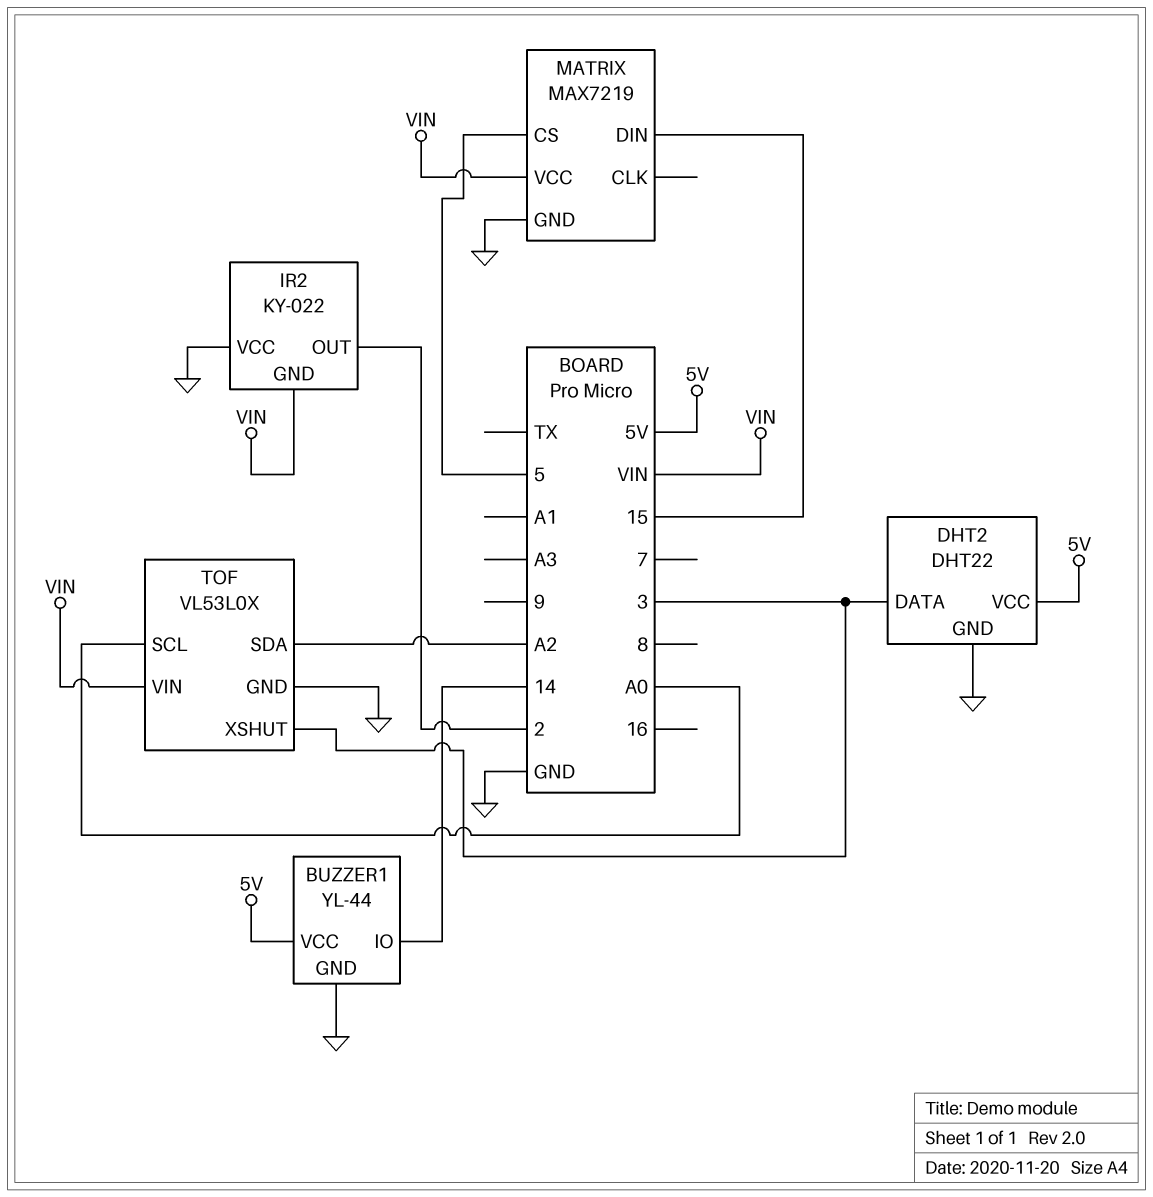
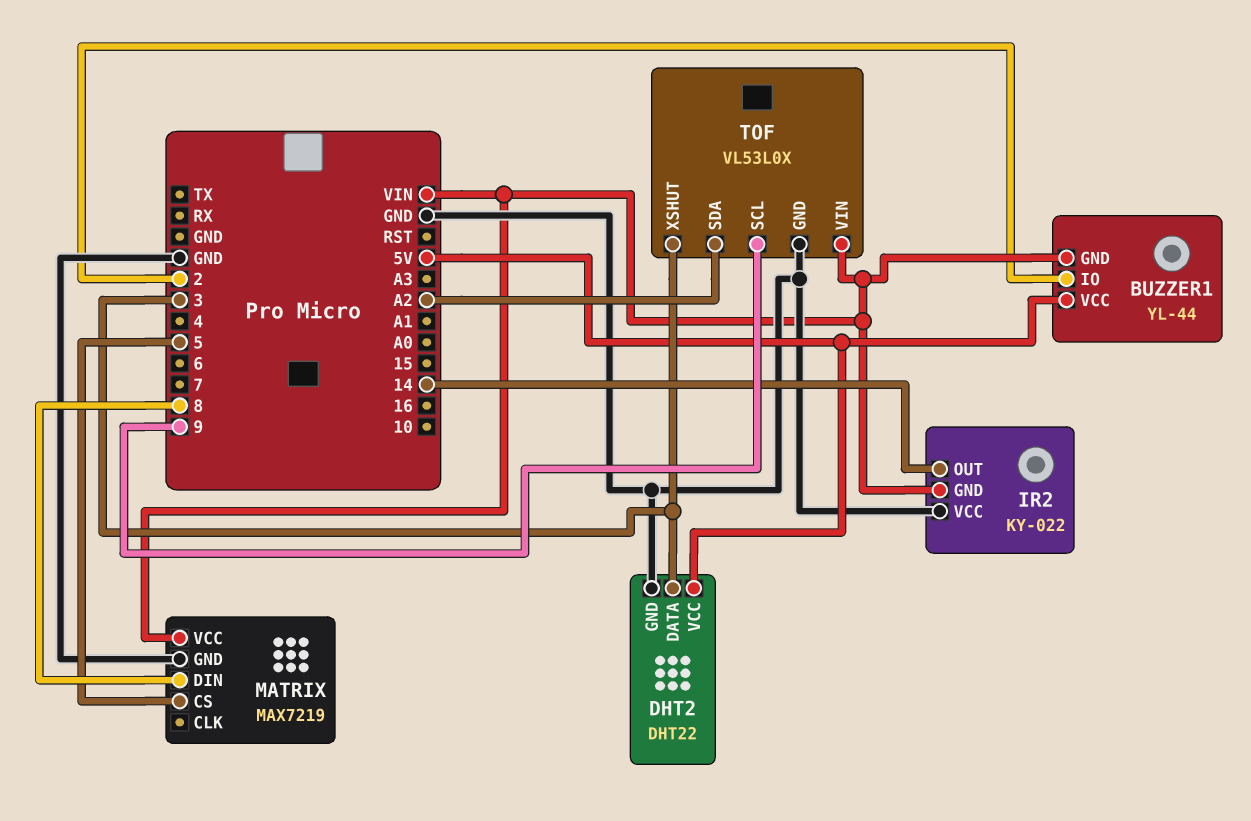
BUZZER1 pin GND: GND -> VIN
BUZZER1 pin IO: 14 -> 2
IR2 pin OUT: 2 -> 14
MATRIX pin DIN: 15 -> 8
TOF pin SCL: A0 -> 9

